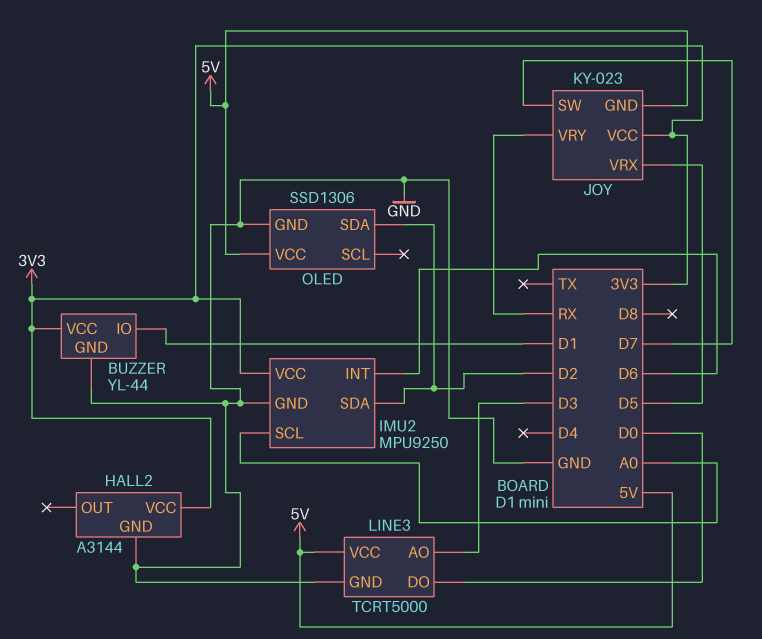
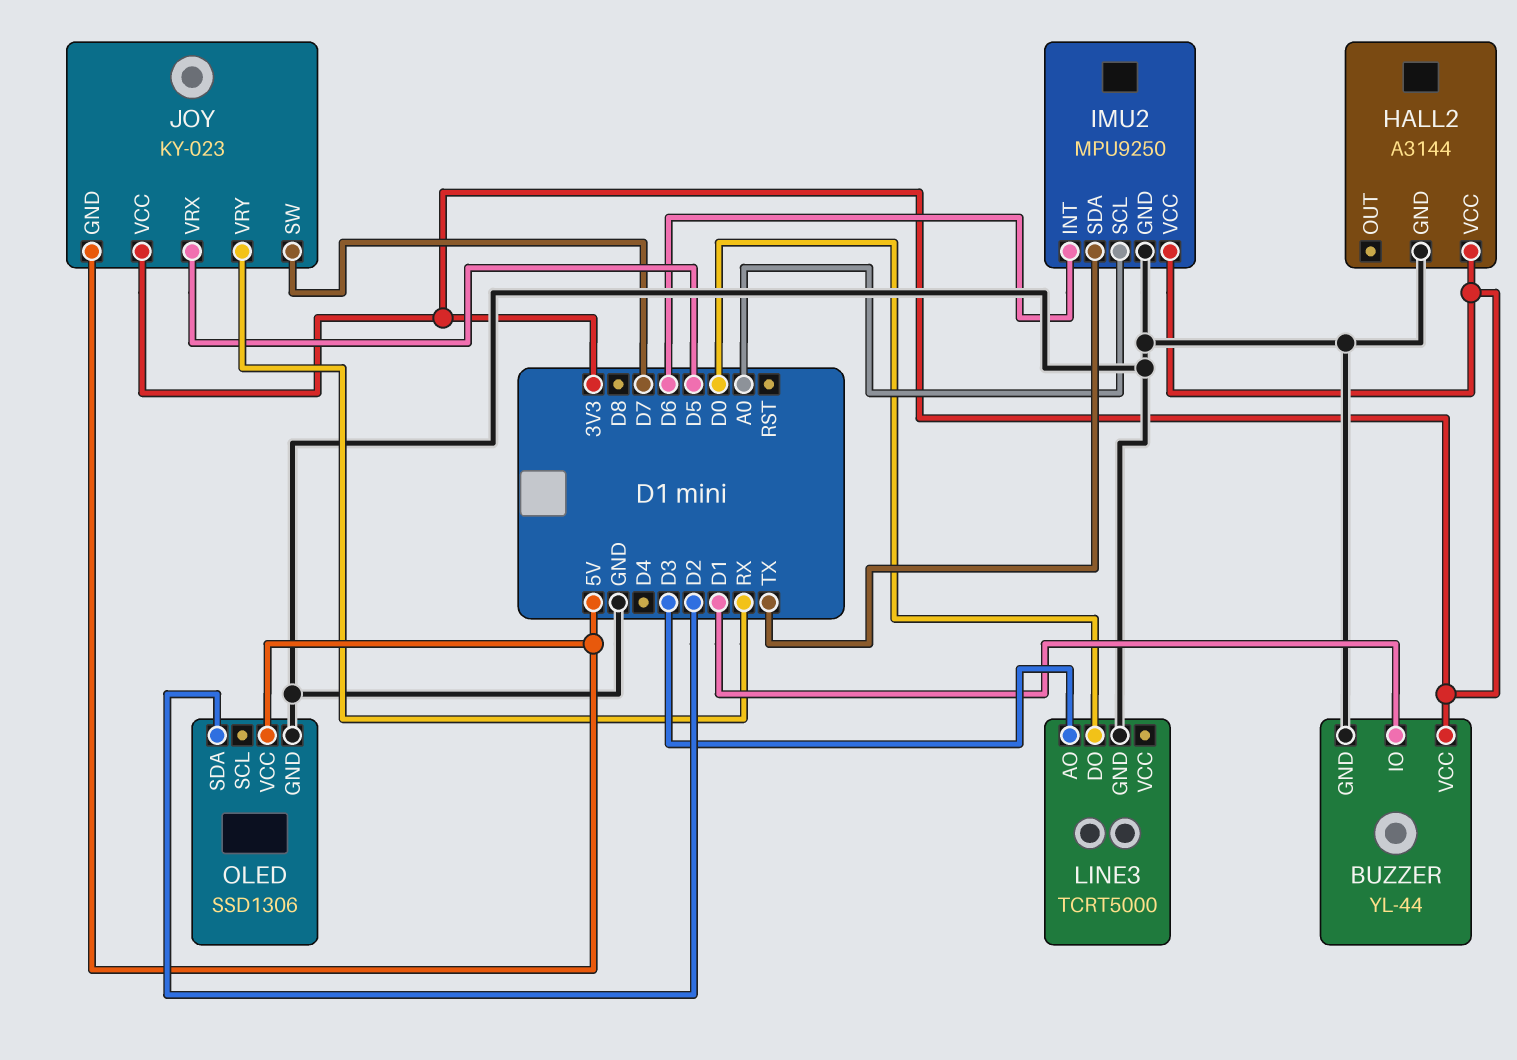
IMU2 pin SDA: D2 -> TX
LINE3 pin VCC: 5V -> none

